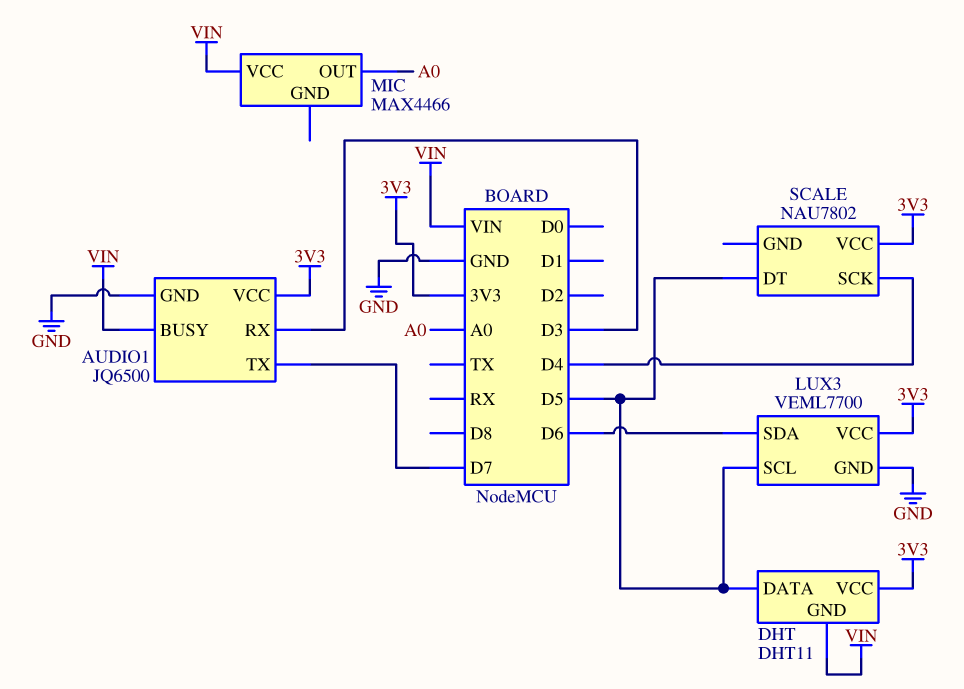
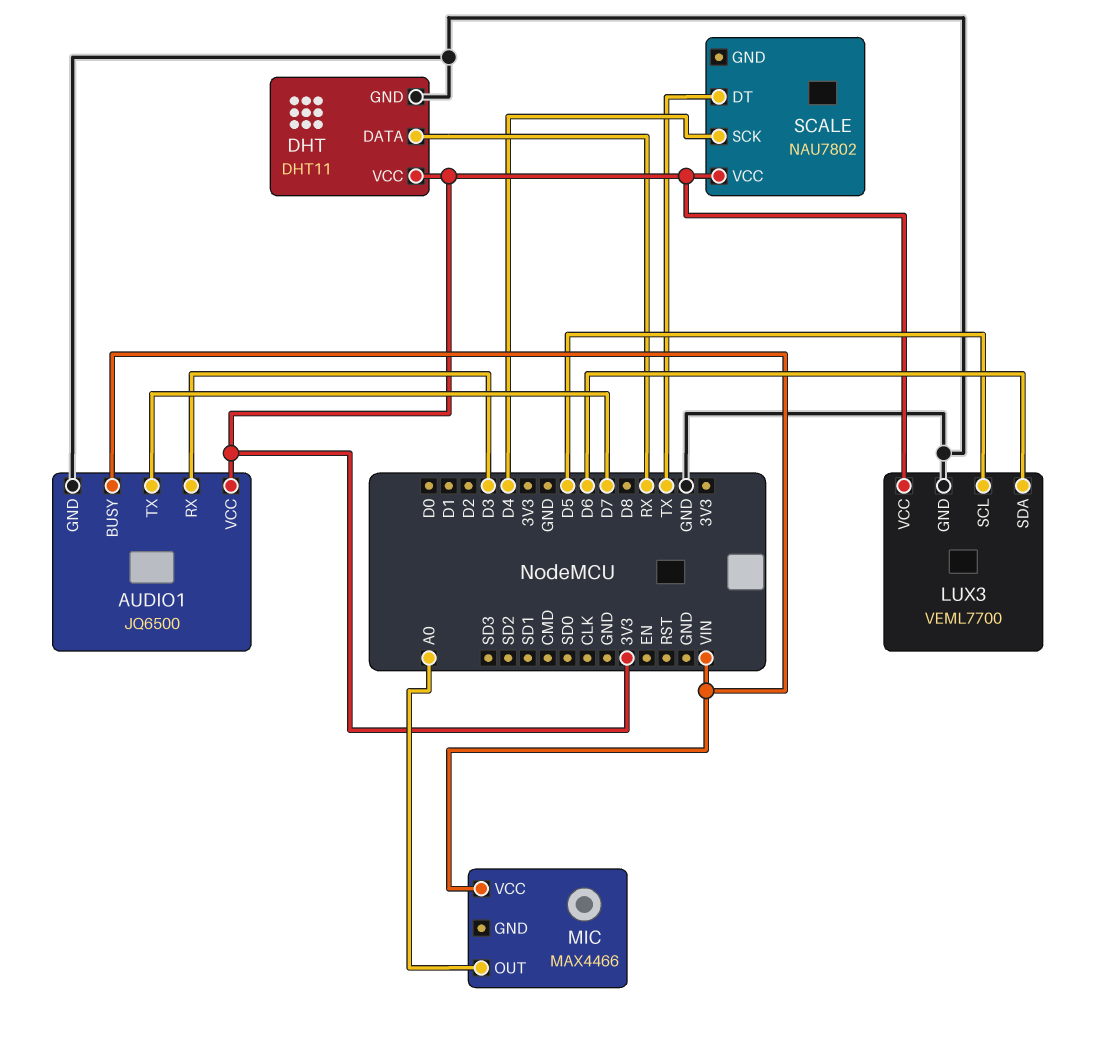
DHT pin DATA: D5 -> RX
DHT pin GND: VIN -> GND
SCALE pin DT: D5 -> TX

